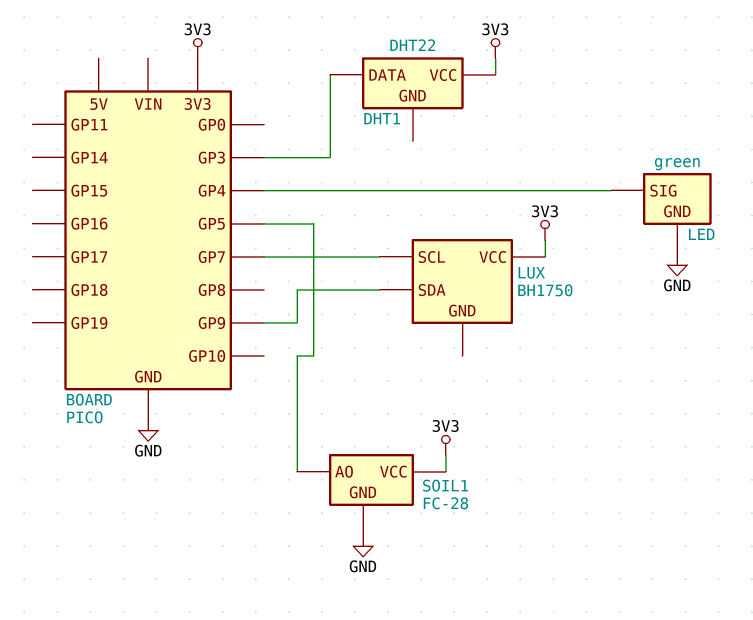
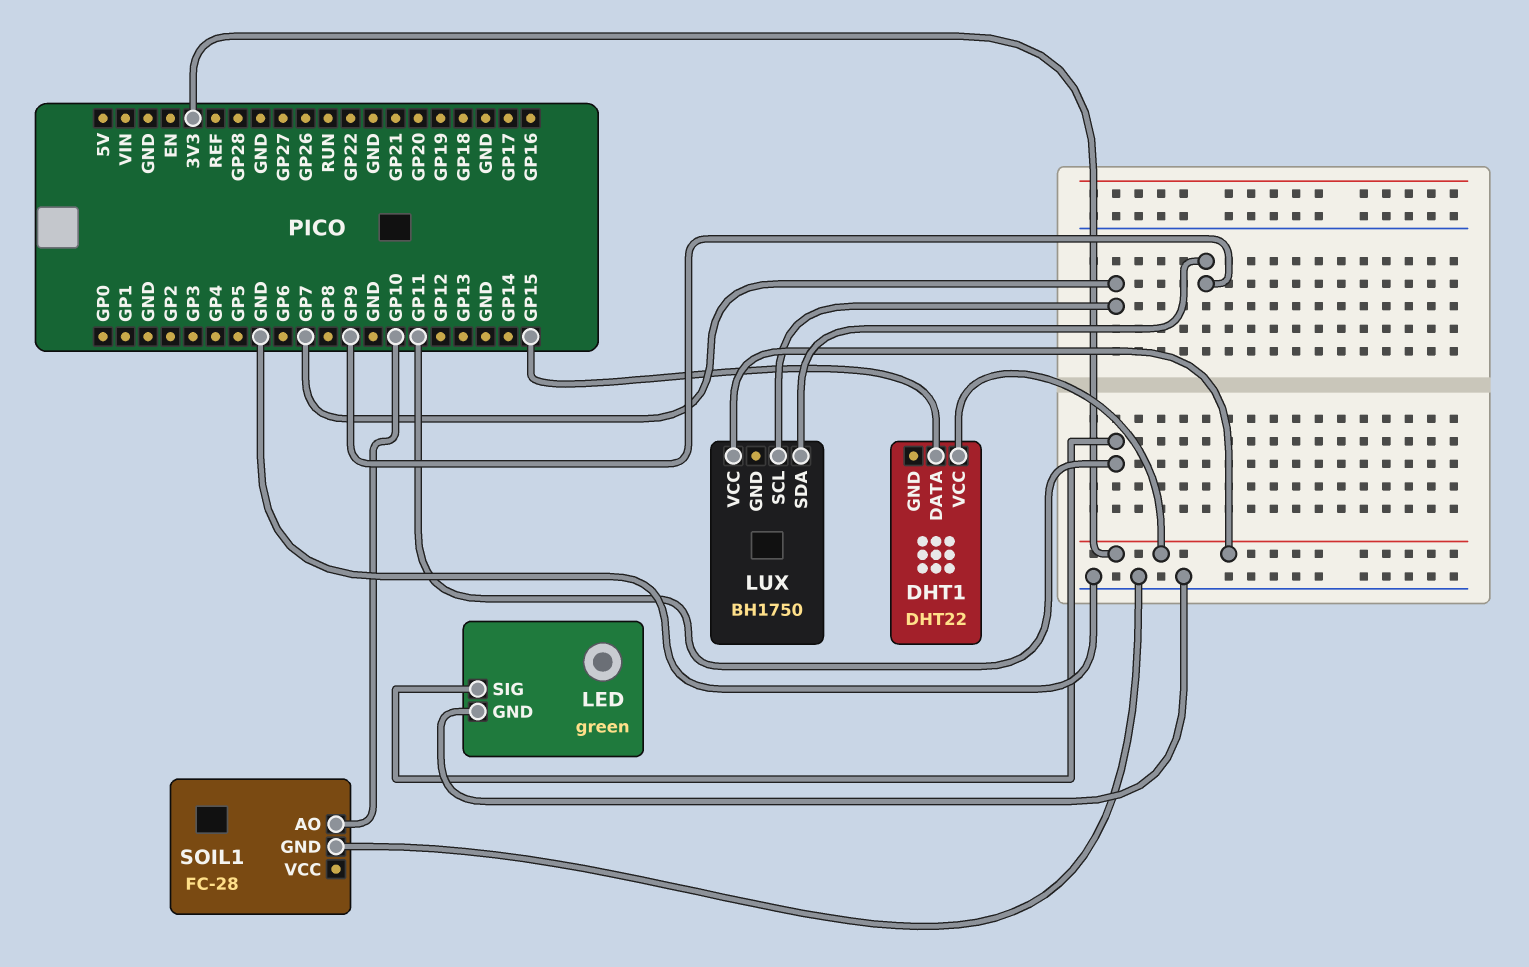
DHT1 pin DATA: GP3 -> GP15
LED pin SIG: GP4 -> GP11
SOIL1 pin AO: GP5 -> GP10
SOIL1 pin VCC: 3V3 -> none

